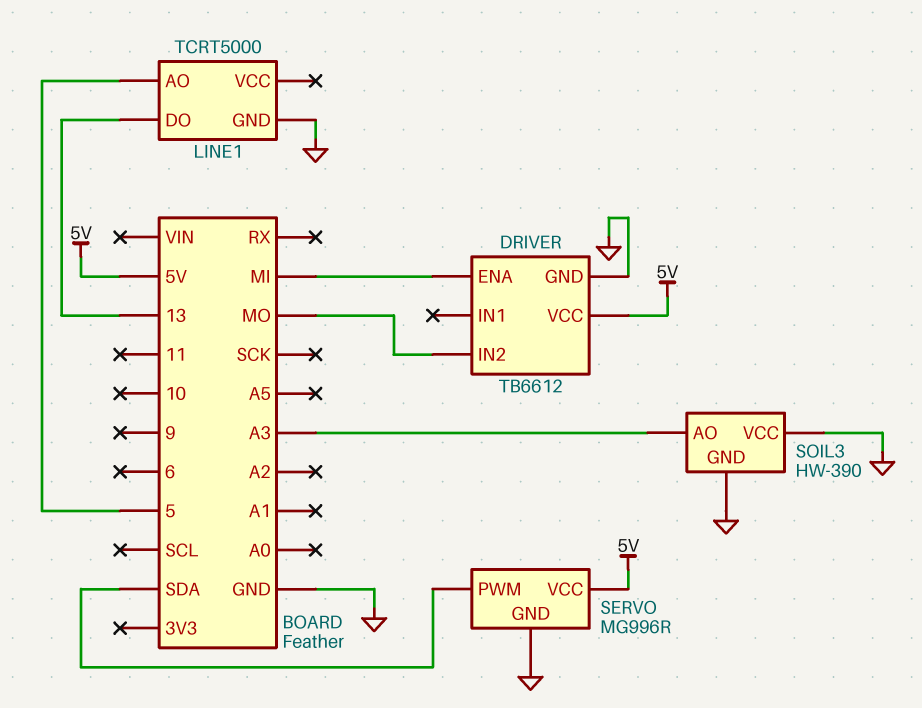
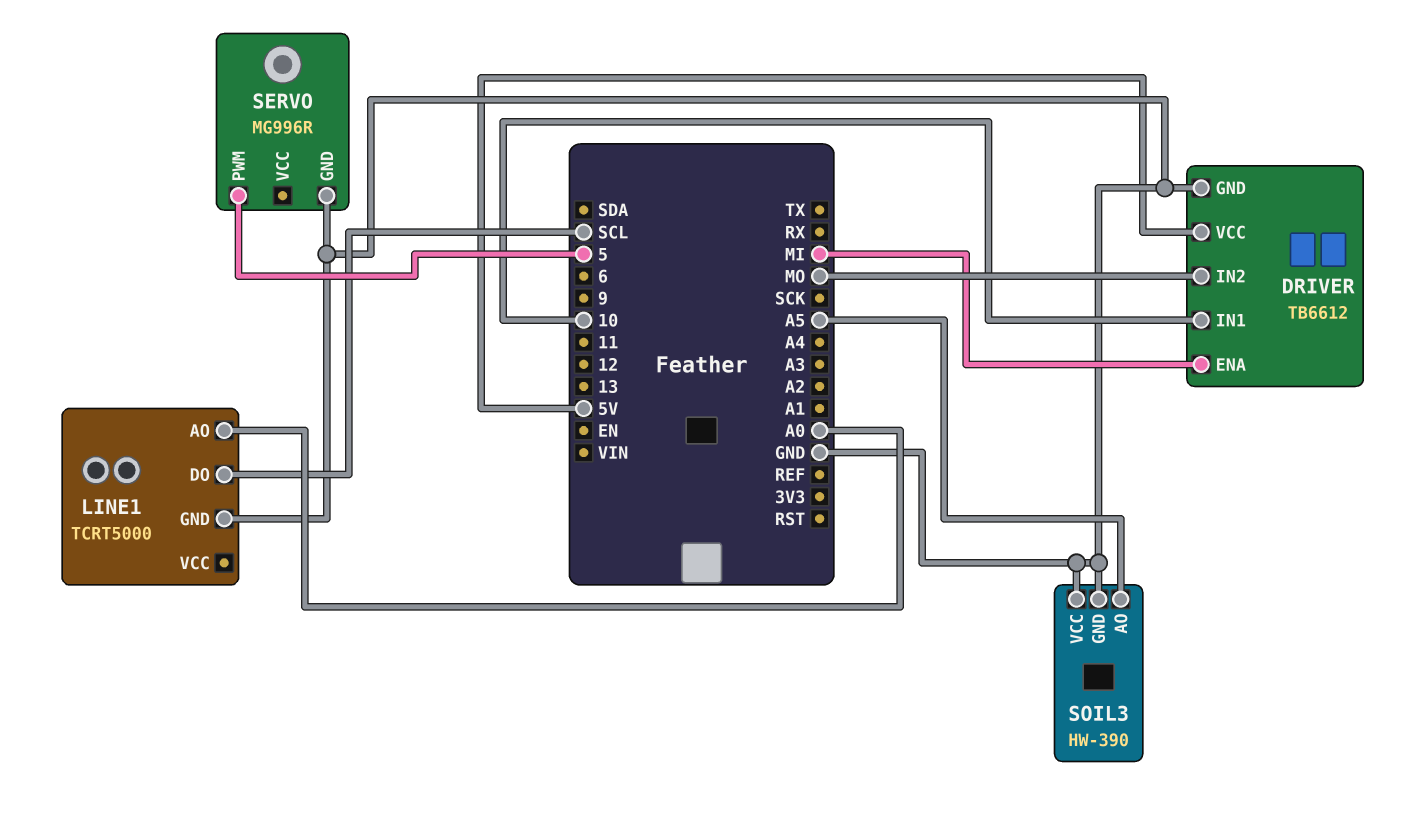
DRIVER pin IN1: none -> 10
LINE1 pin AO: 5 -> A0
LINE1 pin DO: 13 -> SCL
SERVO pin PWM: SDA -> 5
SERVO pin VCC: 5V -> none
SOIL3 pin AO: A3 -> A5

